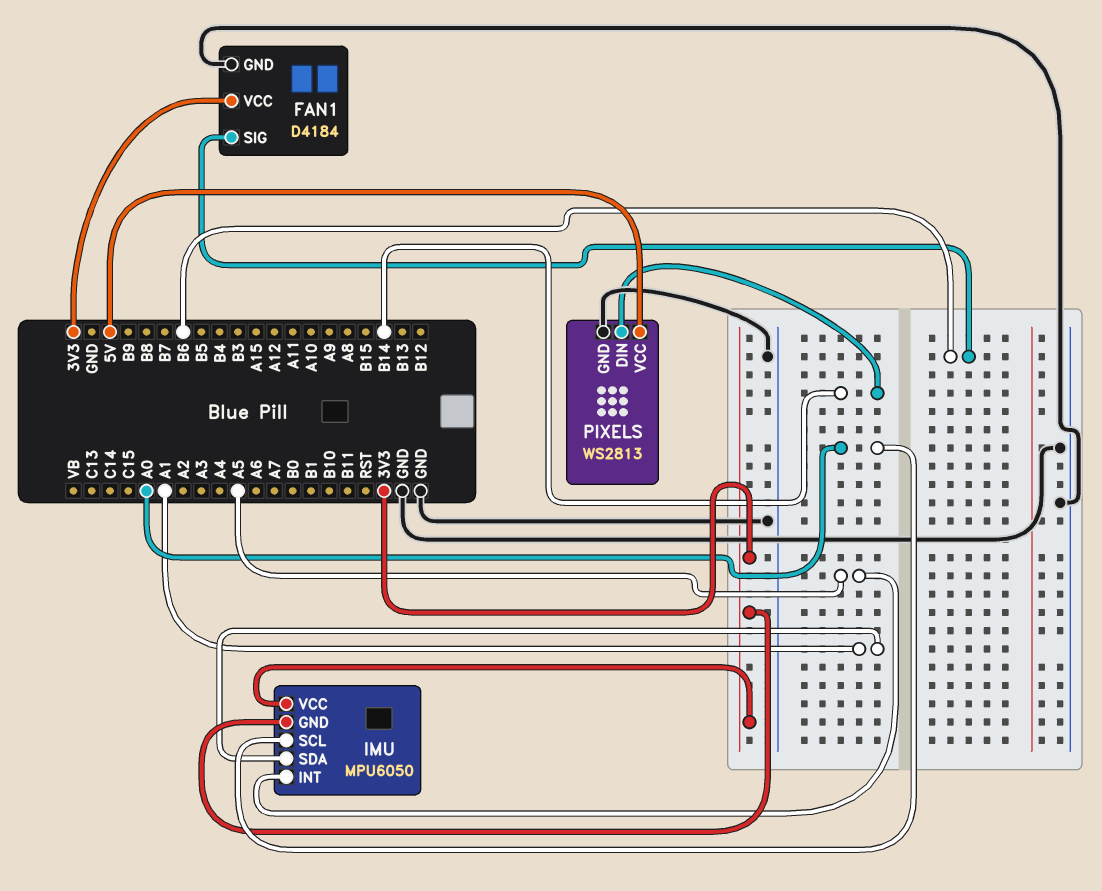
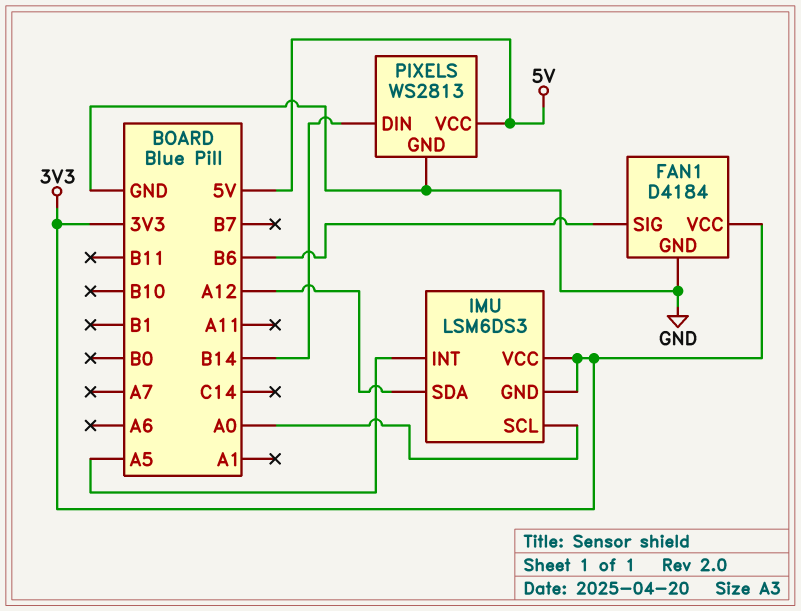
IMU: MPU6050 -> LSM6DS3
IMU pin SDA: A1 -> A12

